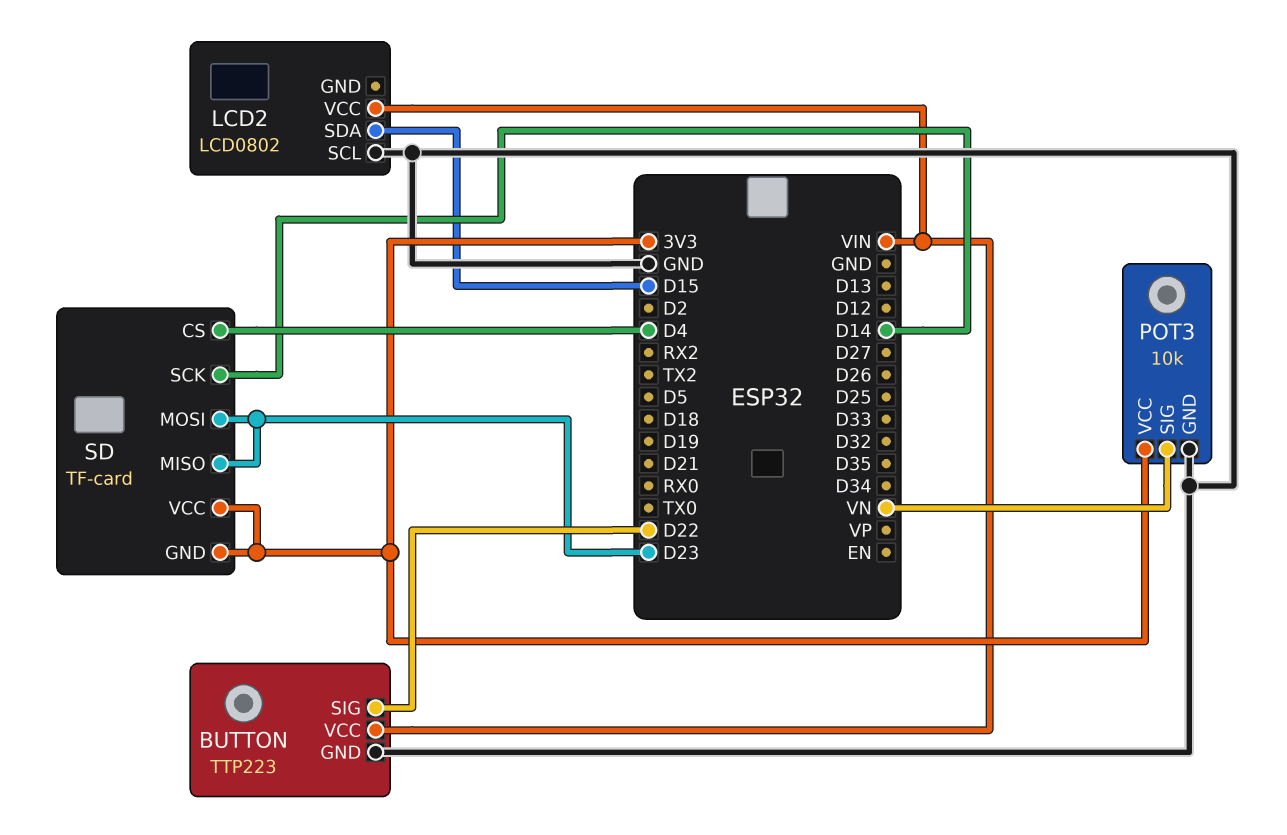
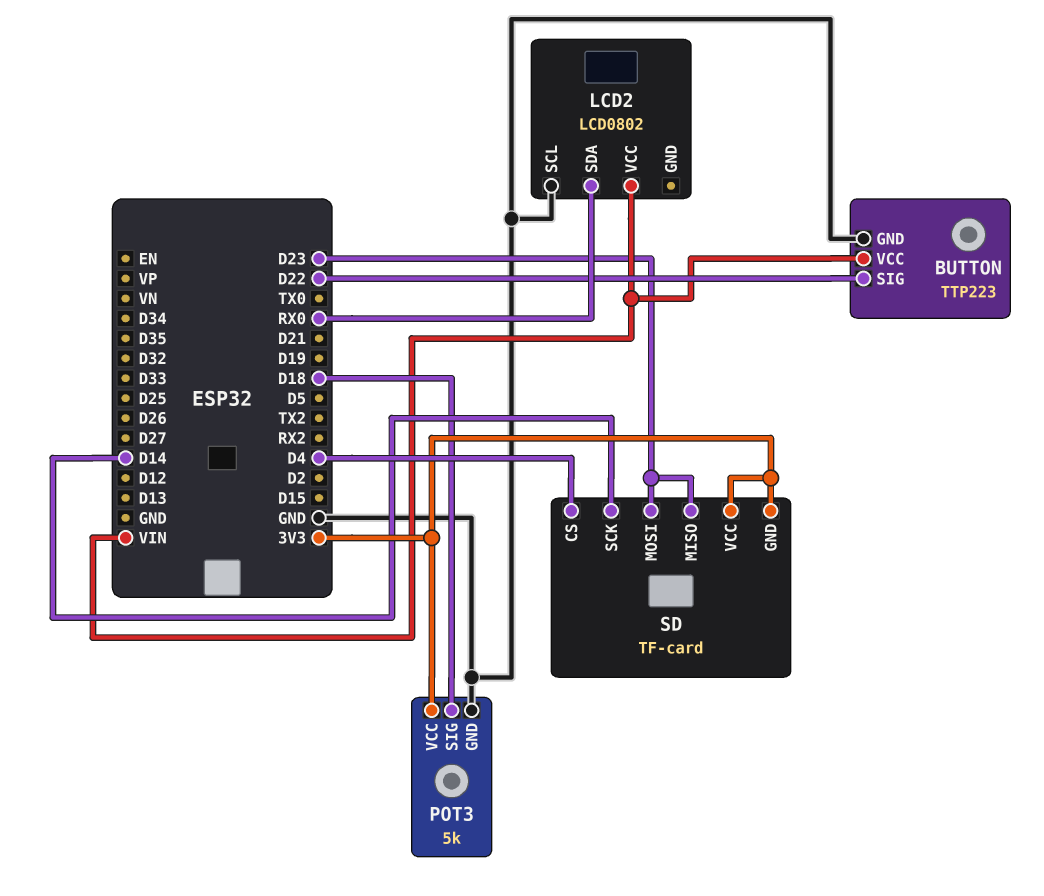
LCD2 pin SDA: D15 -> RX0
POT3: 10k -> 5k
POT3 pin SIG: VN -> D18

